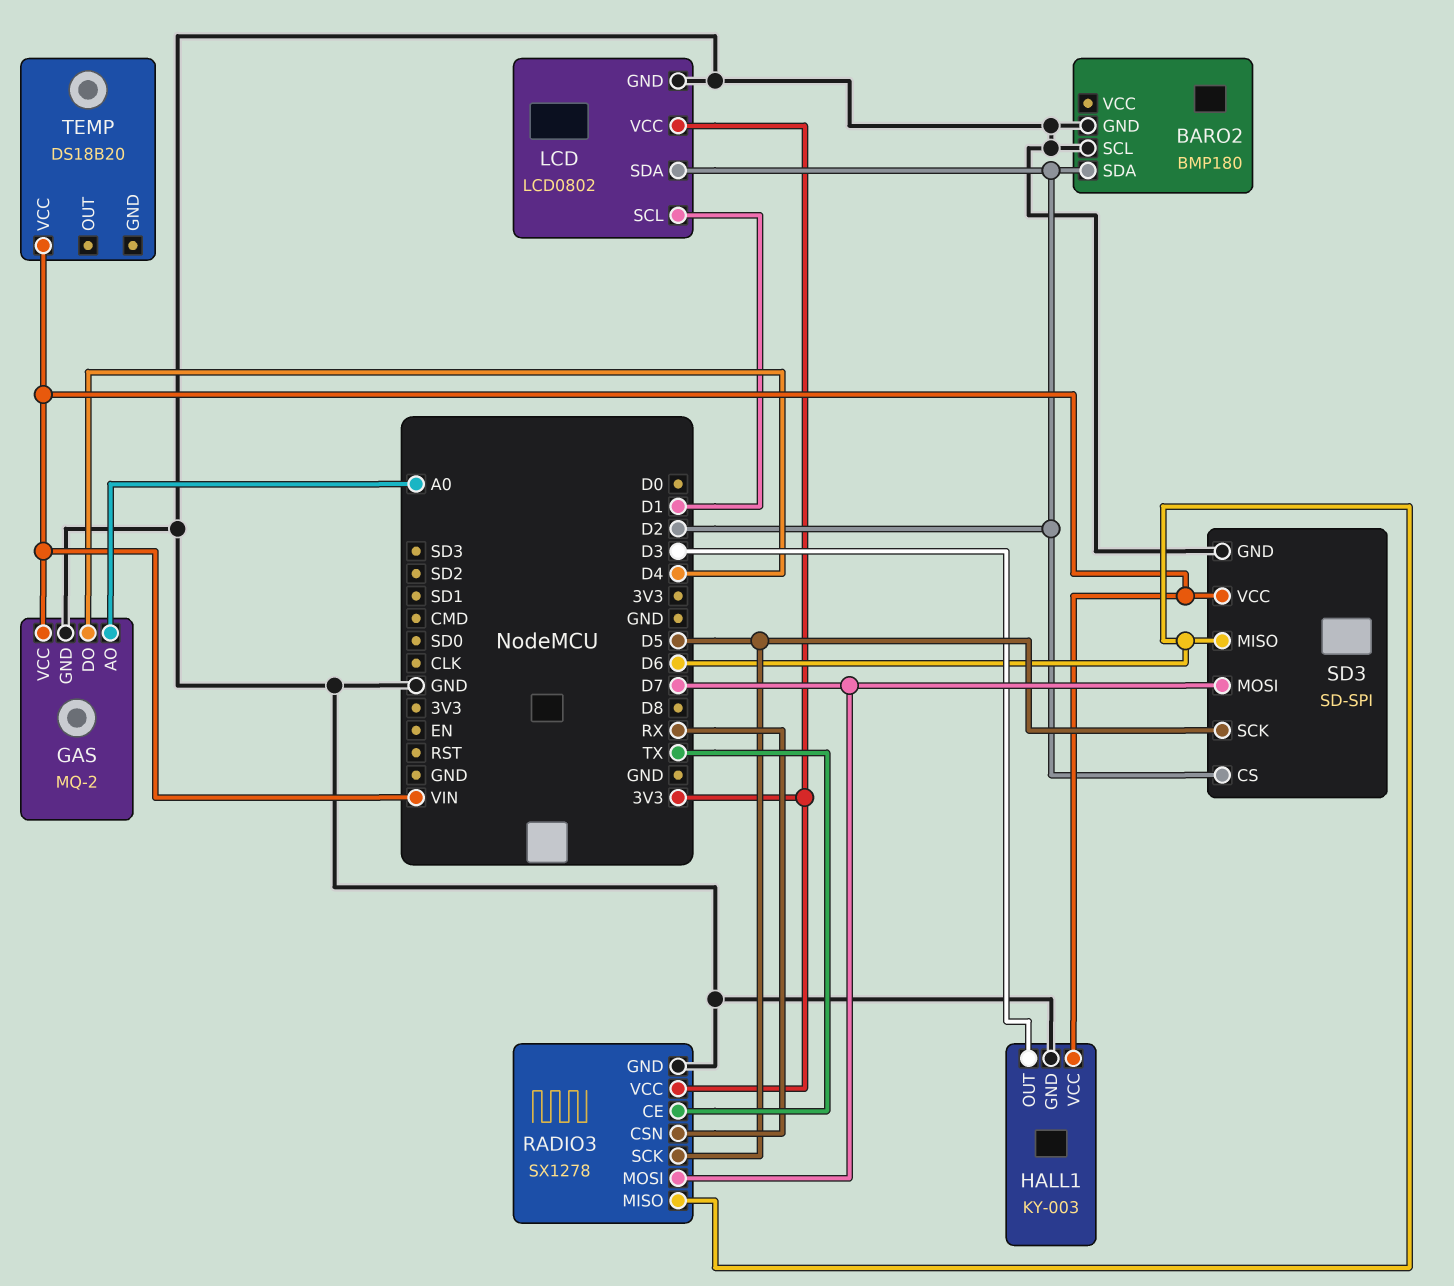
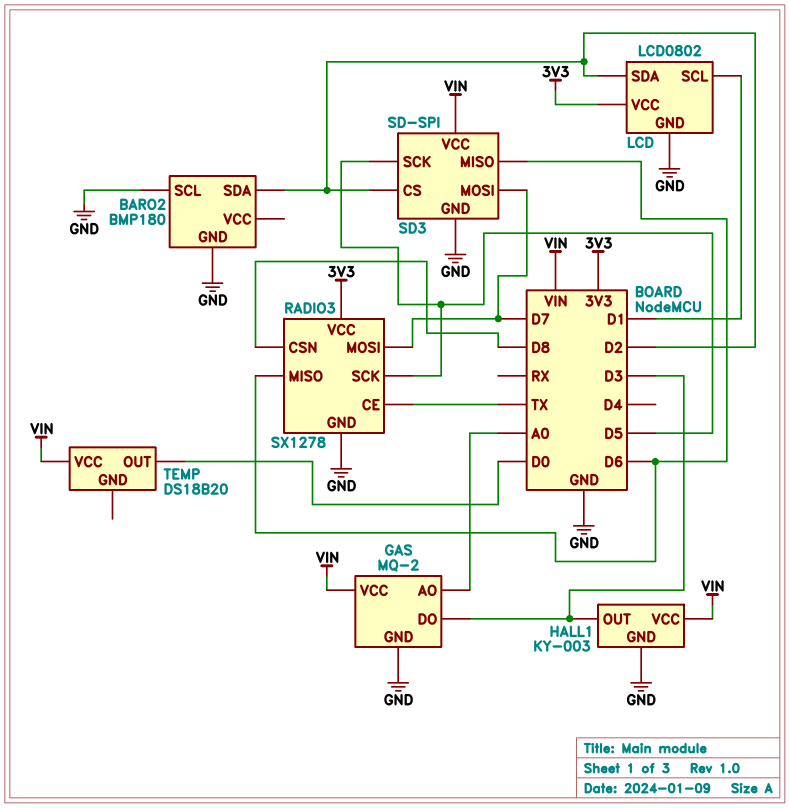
GAS pin DO: D4 -> D3
RADIO3 pin CSN: RX -> D8
TEMP pin OUT: none -> D0

